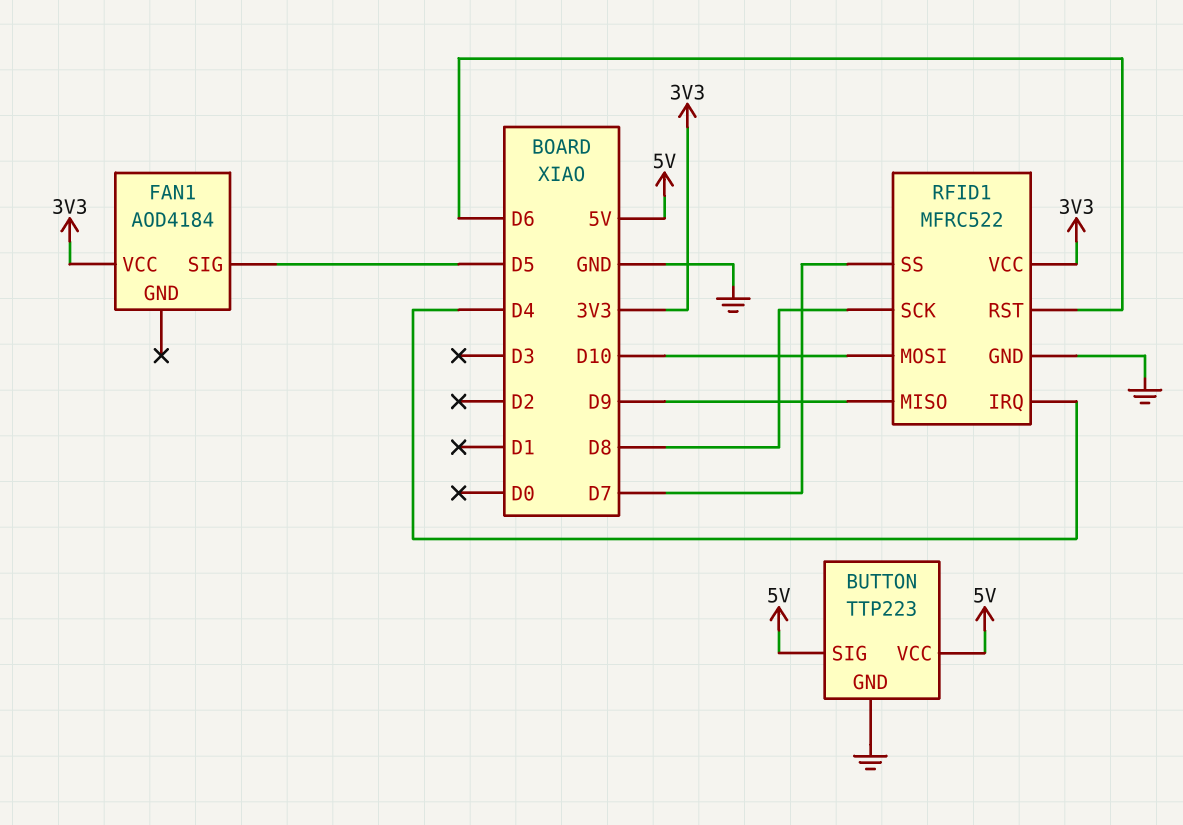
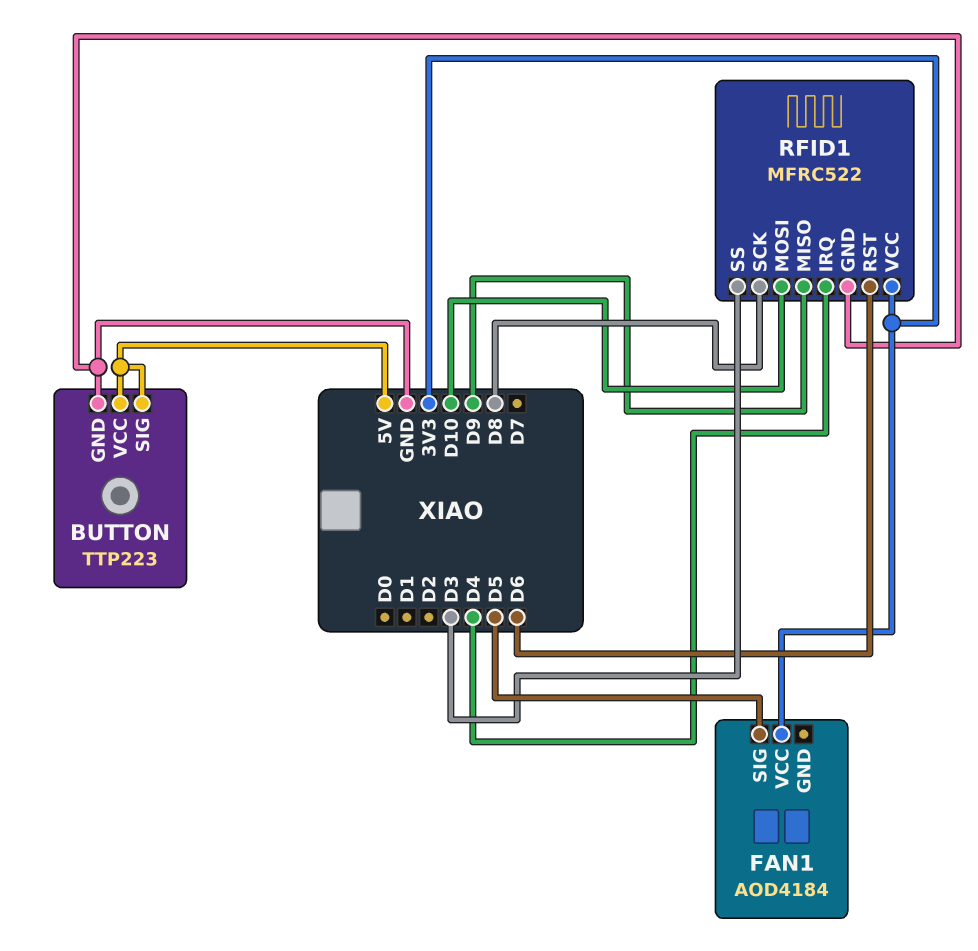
RFID1 pin SS: D7 -> D3

